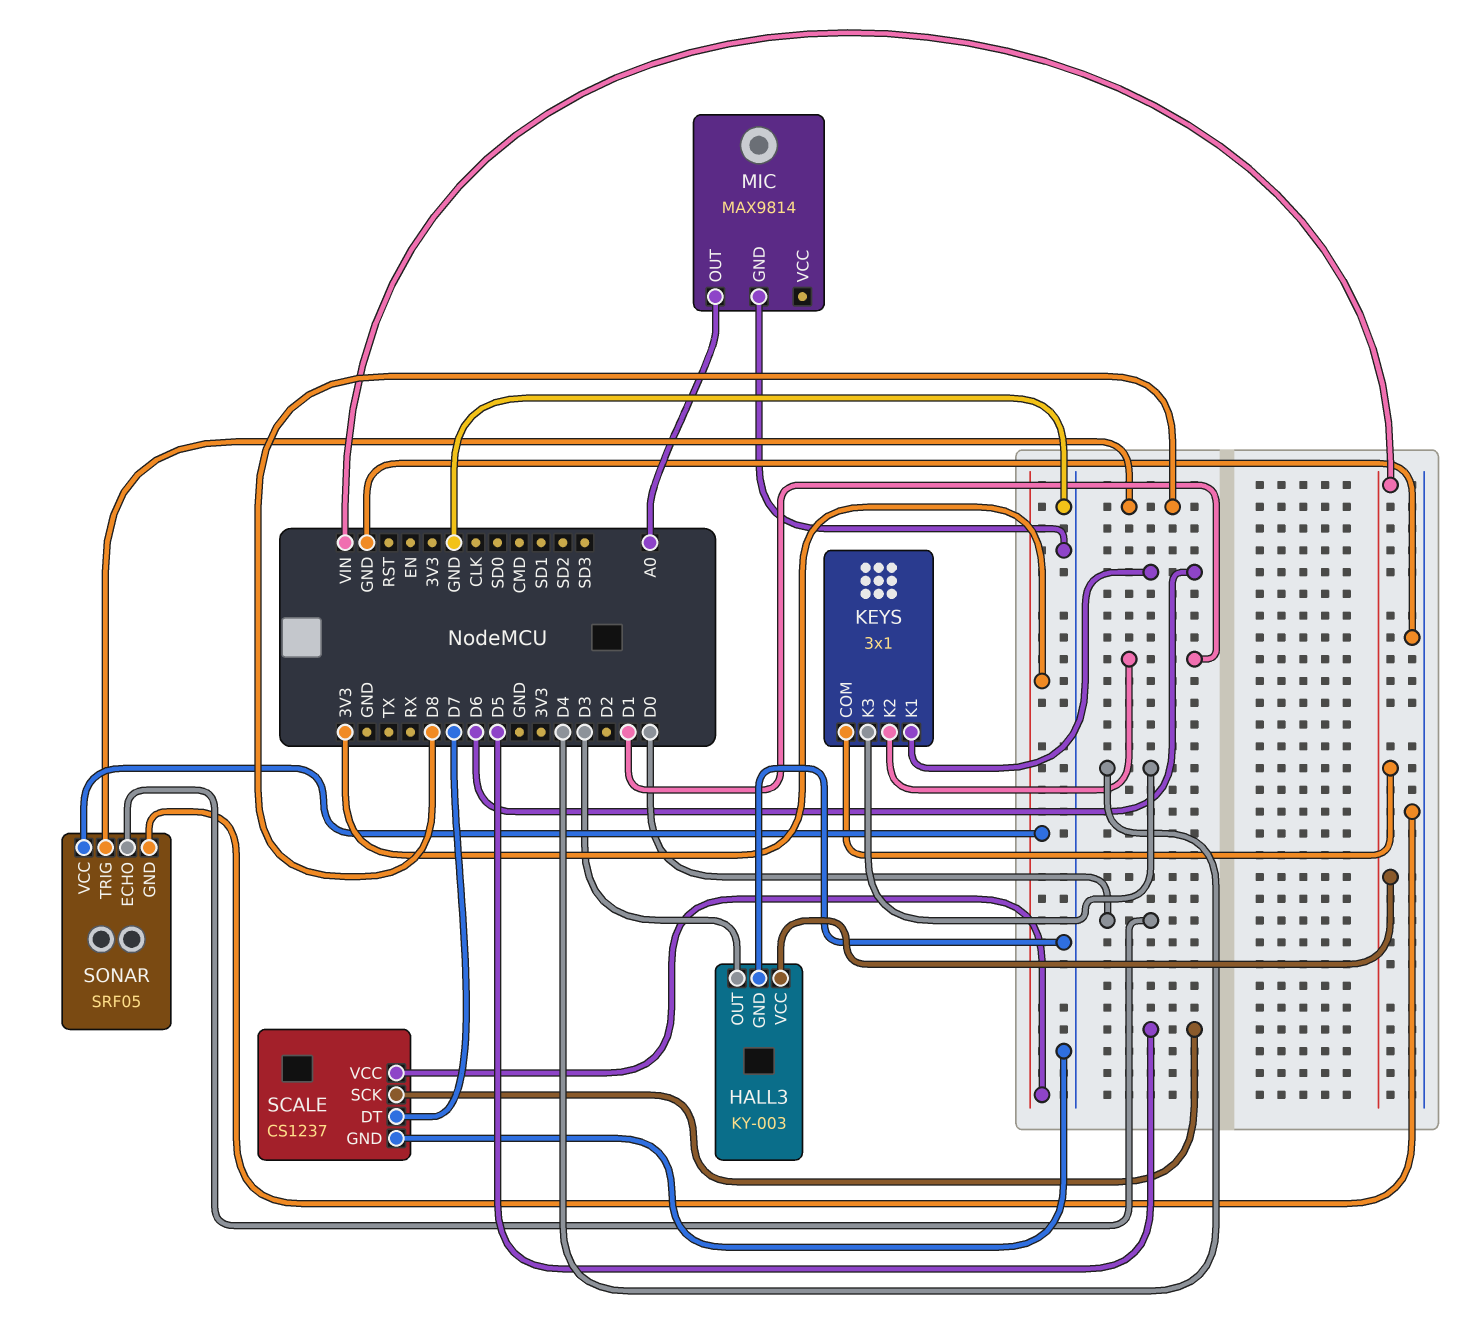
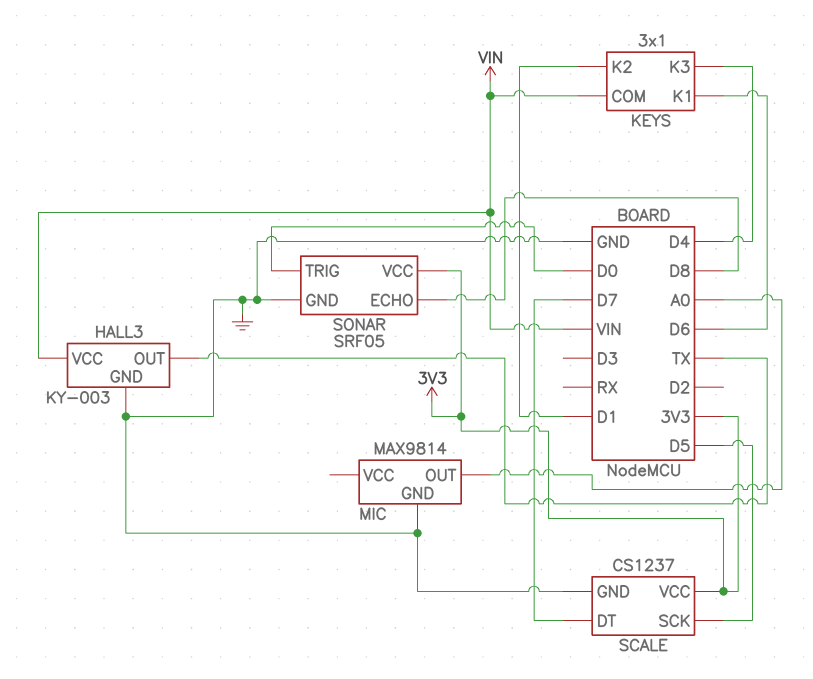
HALL3 pin OUT: D3 -> TX
SONAR pin ECHO: D0 -> D8
SONAR pin TRIG: D8 -> D0

